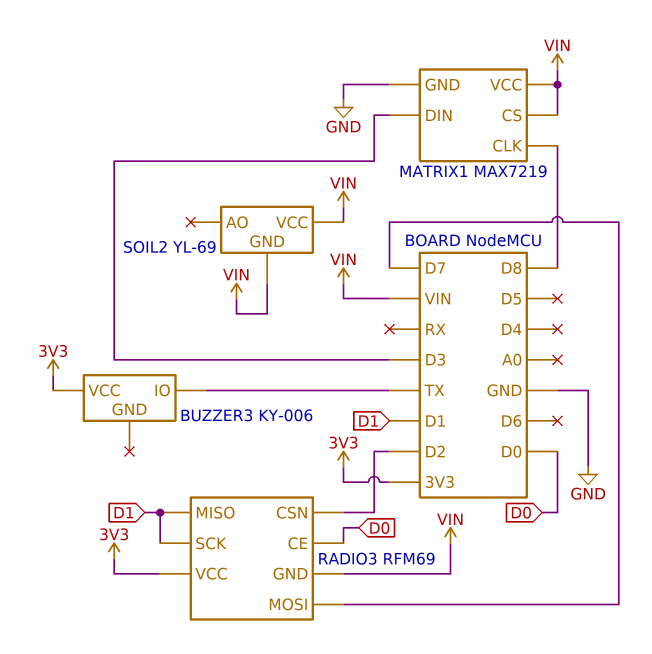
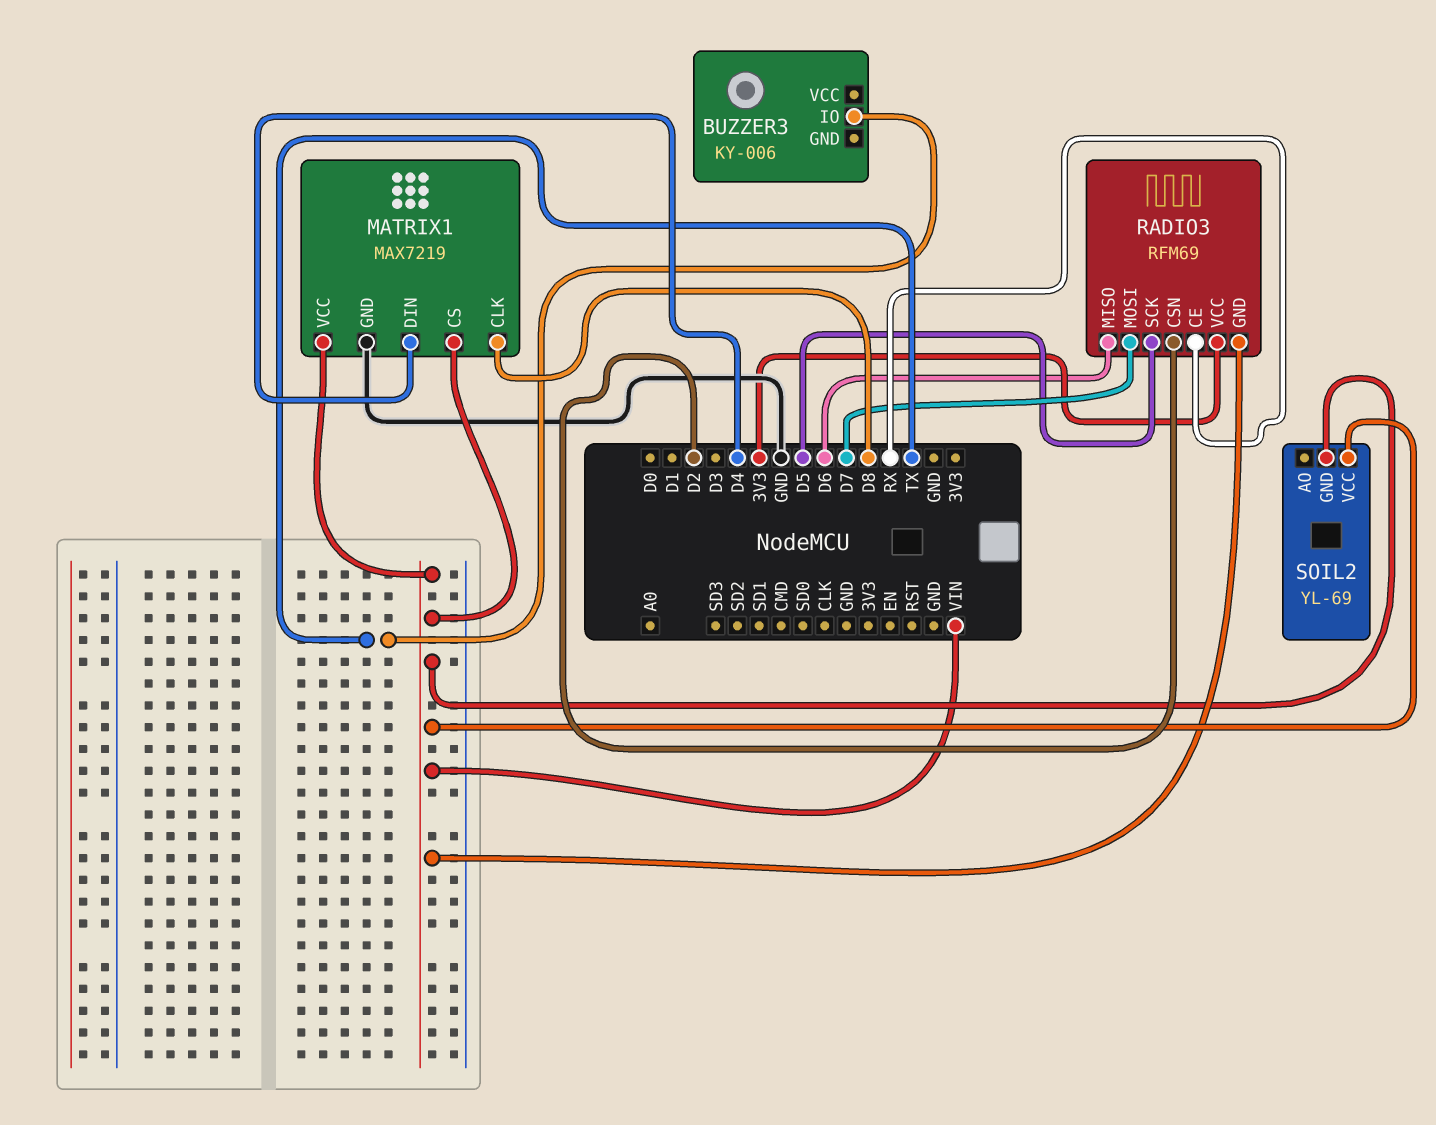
BUZZER3 pin VCC: 3V3 -> none
MATRIX1 pin DIN: D3 -> D4
RADIO3 pin CE: D0 -> RX
RADIO3 pin MISO: D1 -> D6
RADIO3 pin SCK: D1 -> D5

